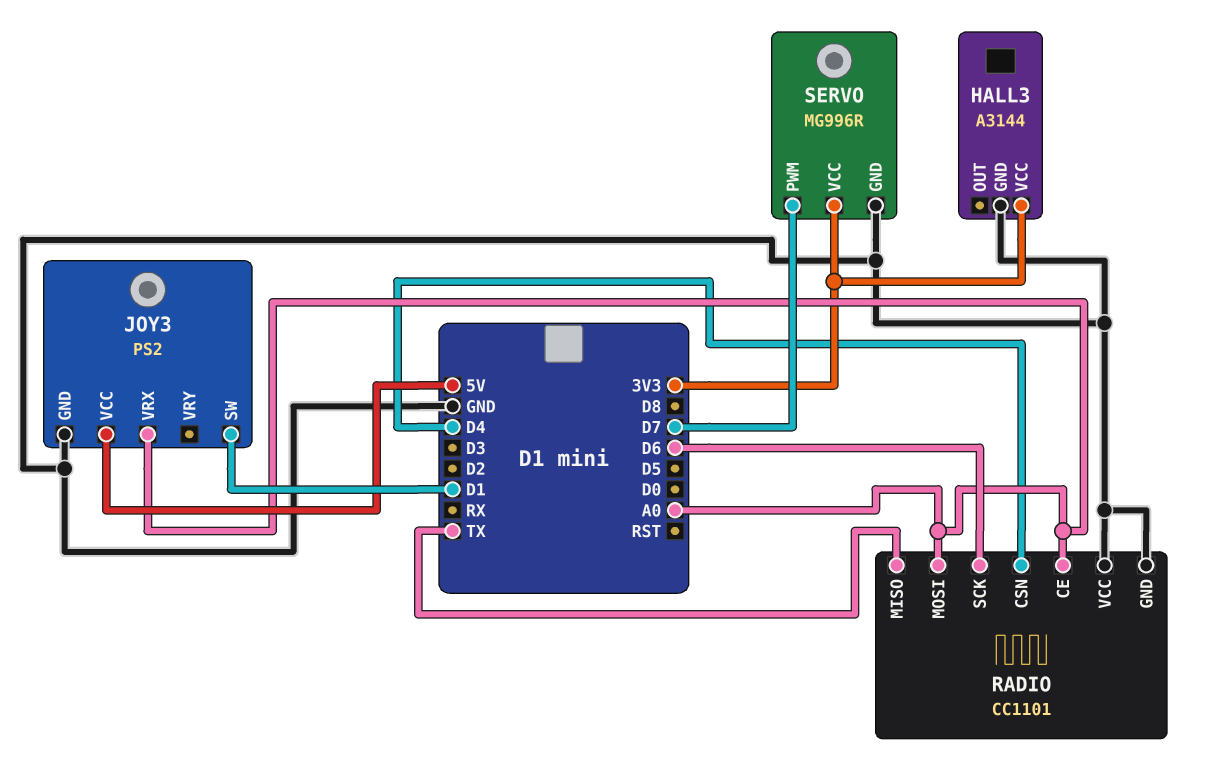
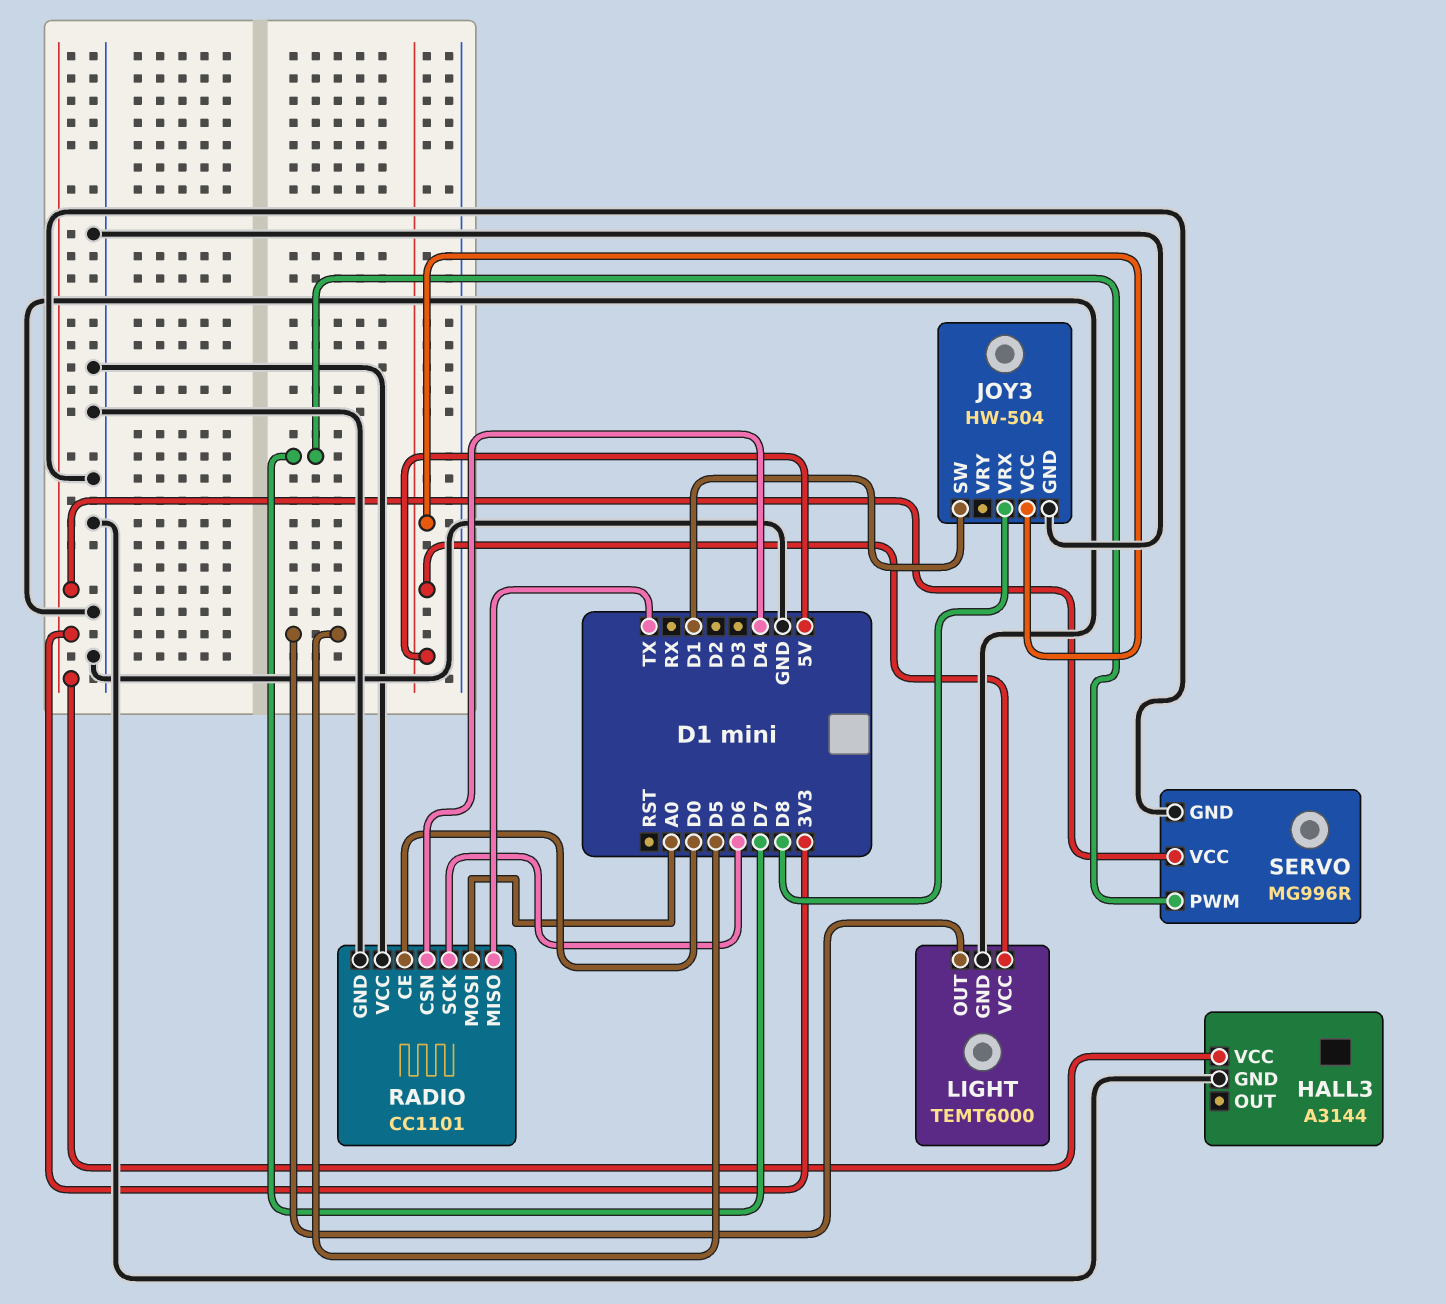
JOY3: PS2 -> HW-504
JOY3 pin VRX: A0 -> D8
LIGHT: none -> TEMT6000
LIGHT pin GND: none -> GND
LIGHT pin OUT: none -> D5
LIGHT pin VCC: none -> 5V
RADIO pin CE: A0 -> D0

